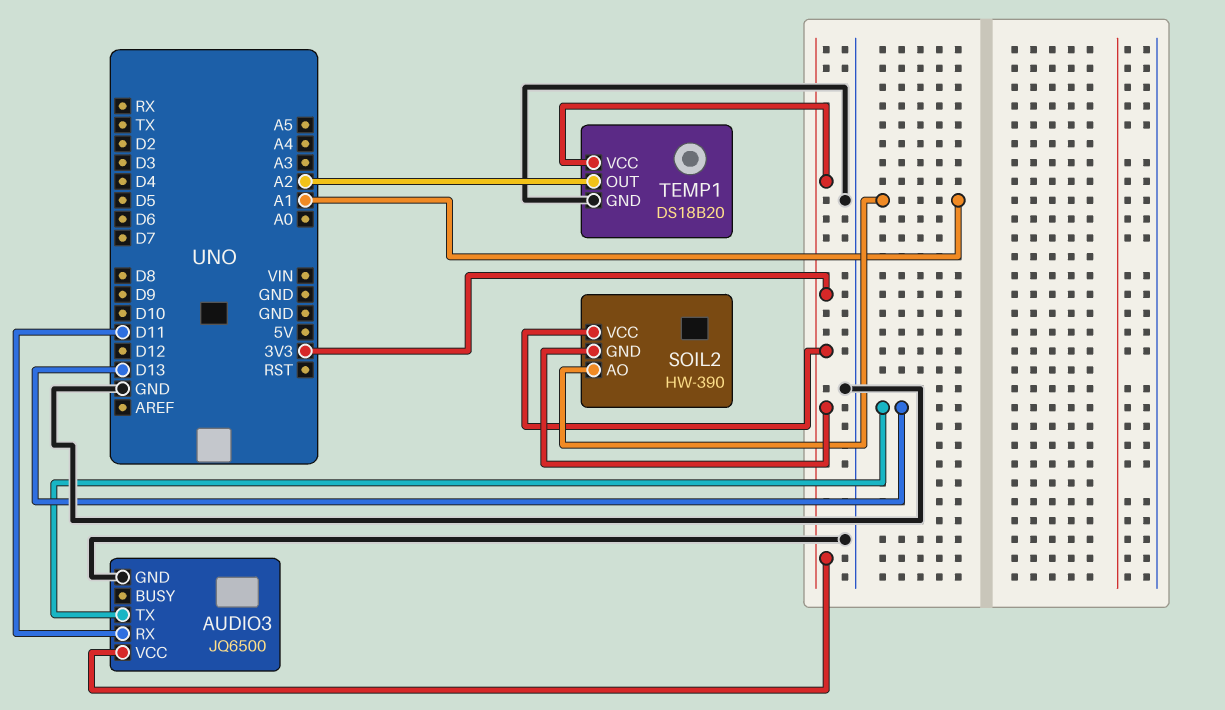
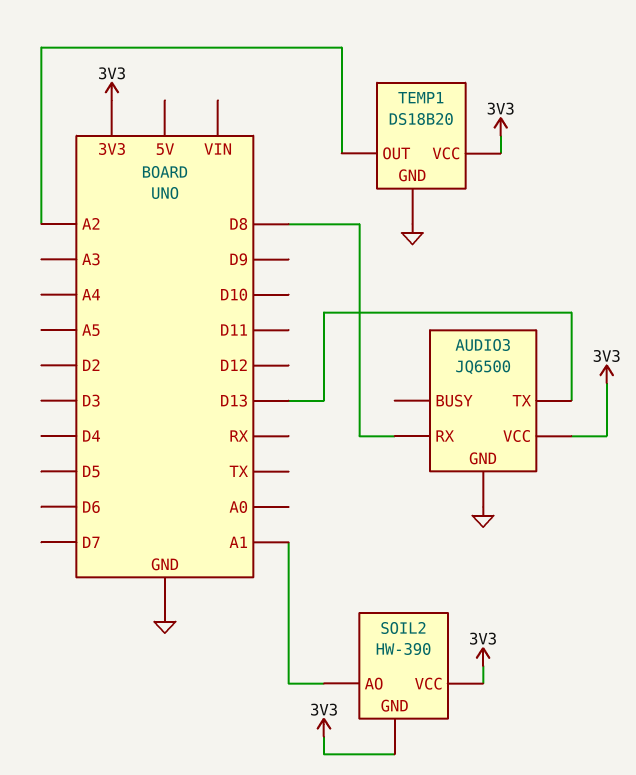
AUDIO3 pin RX: D11 -> D8

